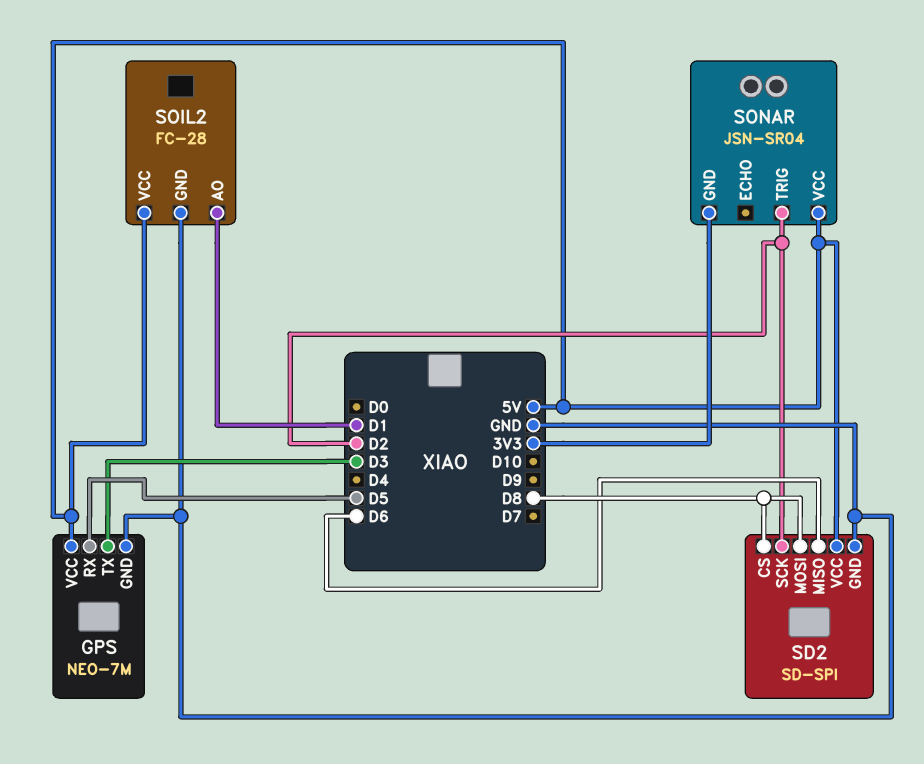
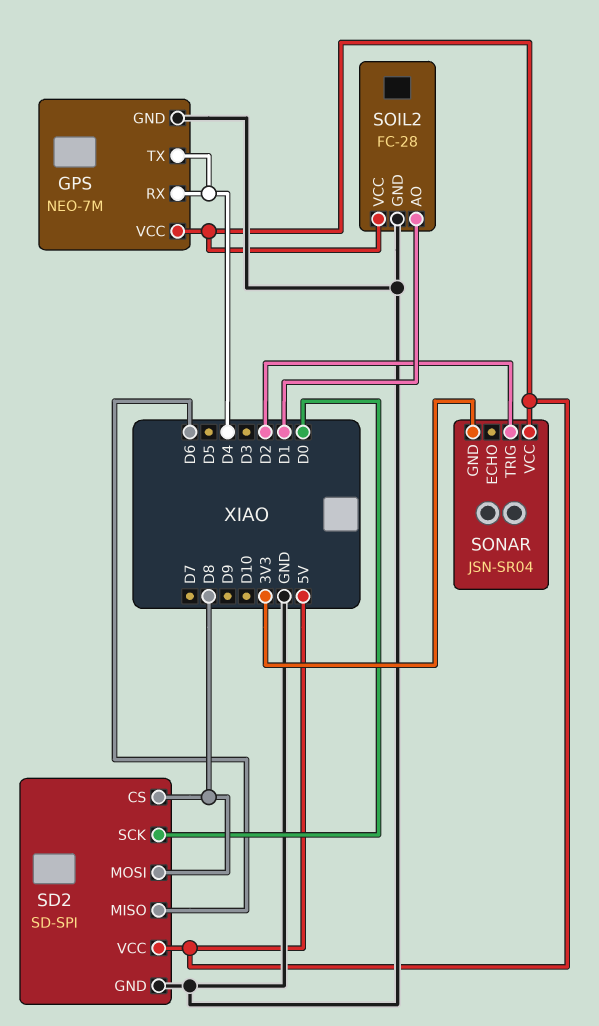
GPS pin RX: D5 -> D4
GPS pin TX: D3 -> D4
SD2 pin SCK: D2 -> D0

